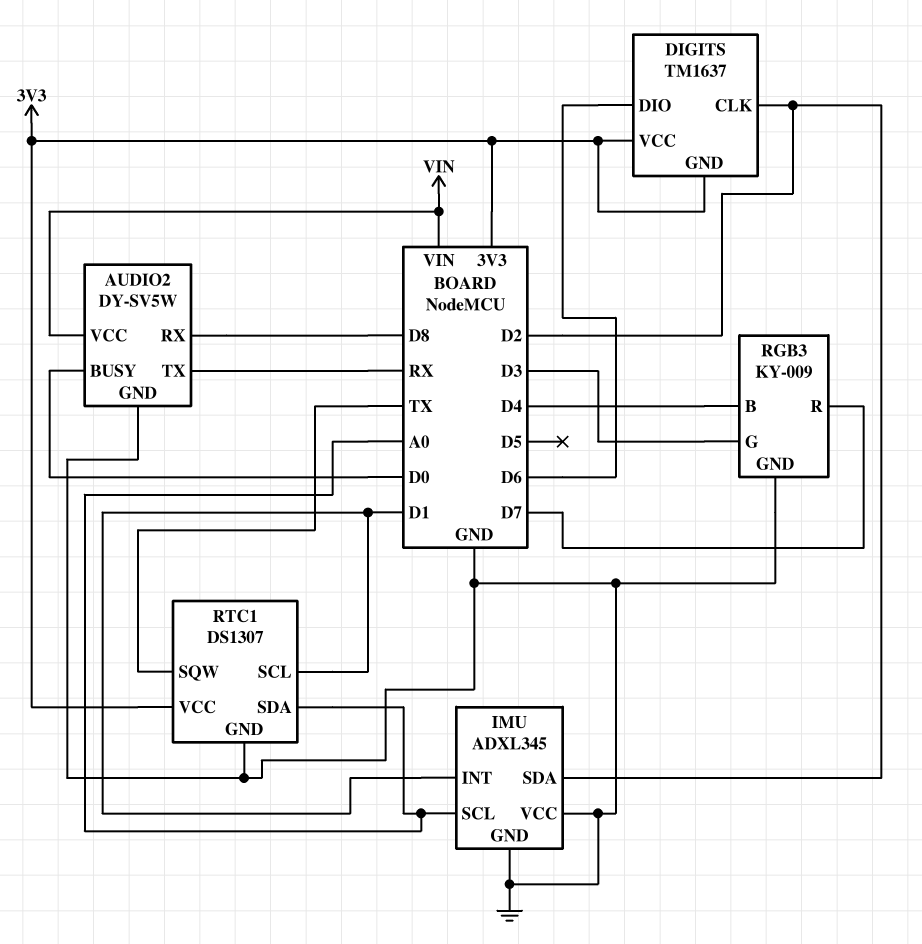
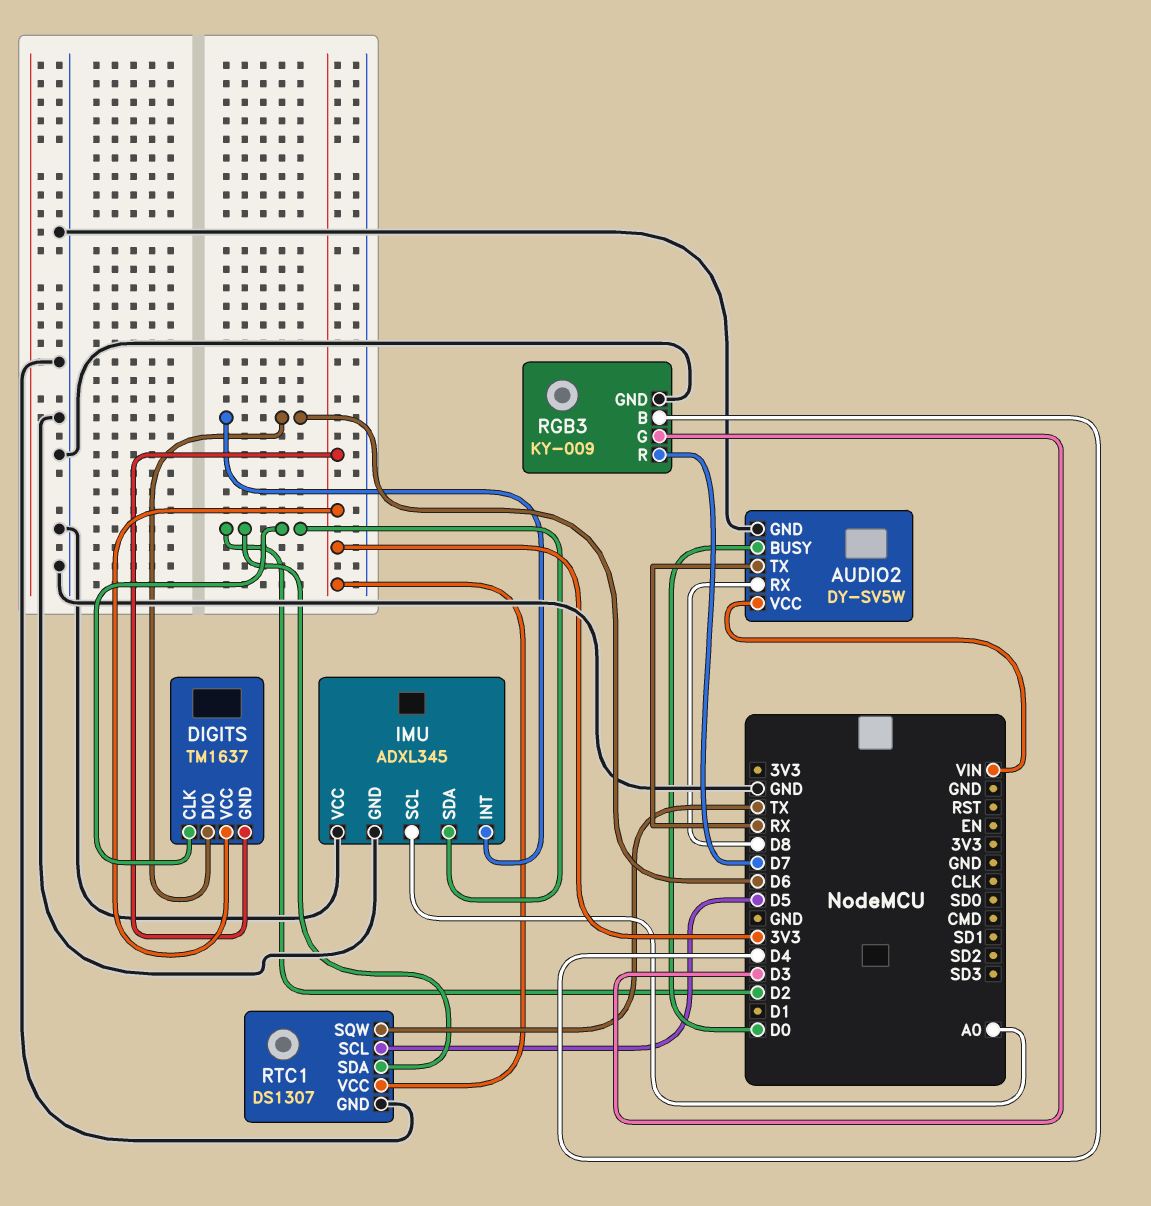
IMU pin INT: D1 -> D6
RTC1 pin SCL: D1 -> D5
RTC1 pin SDA: A0 -> D2

